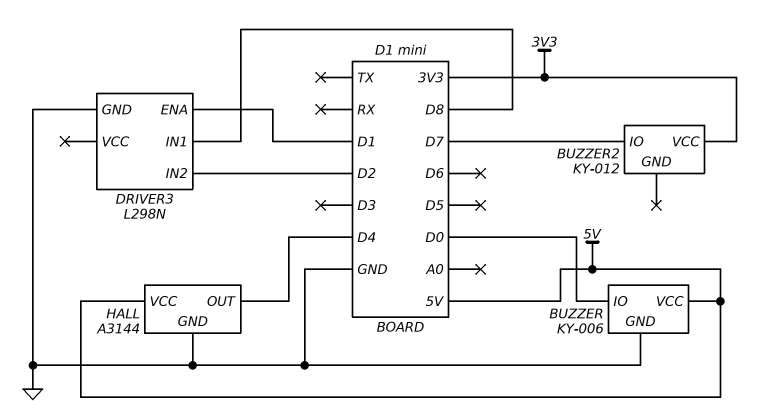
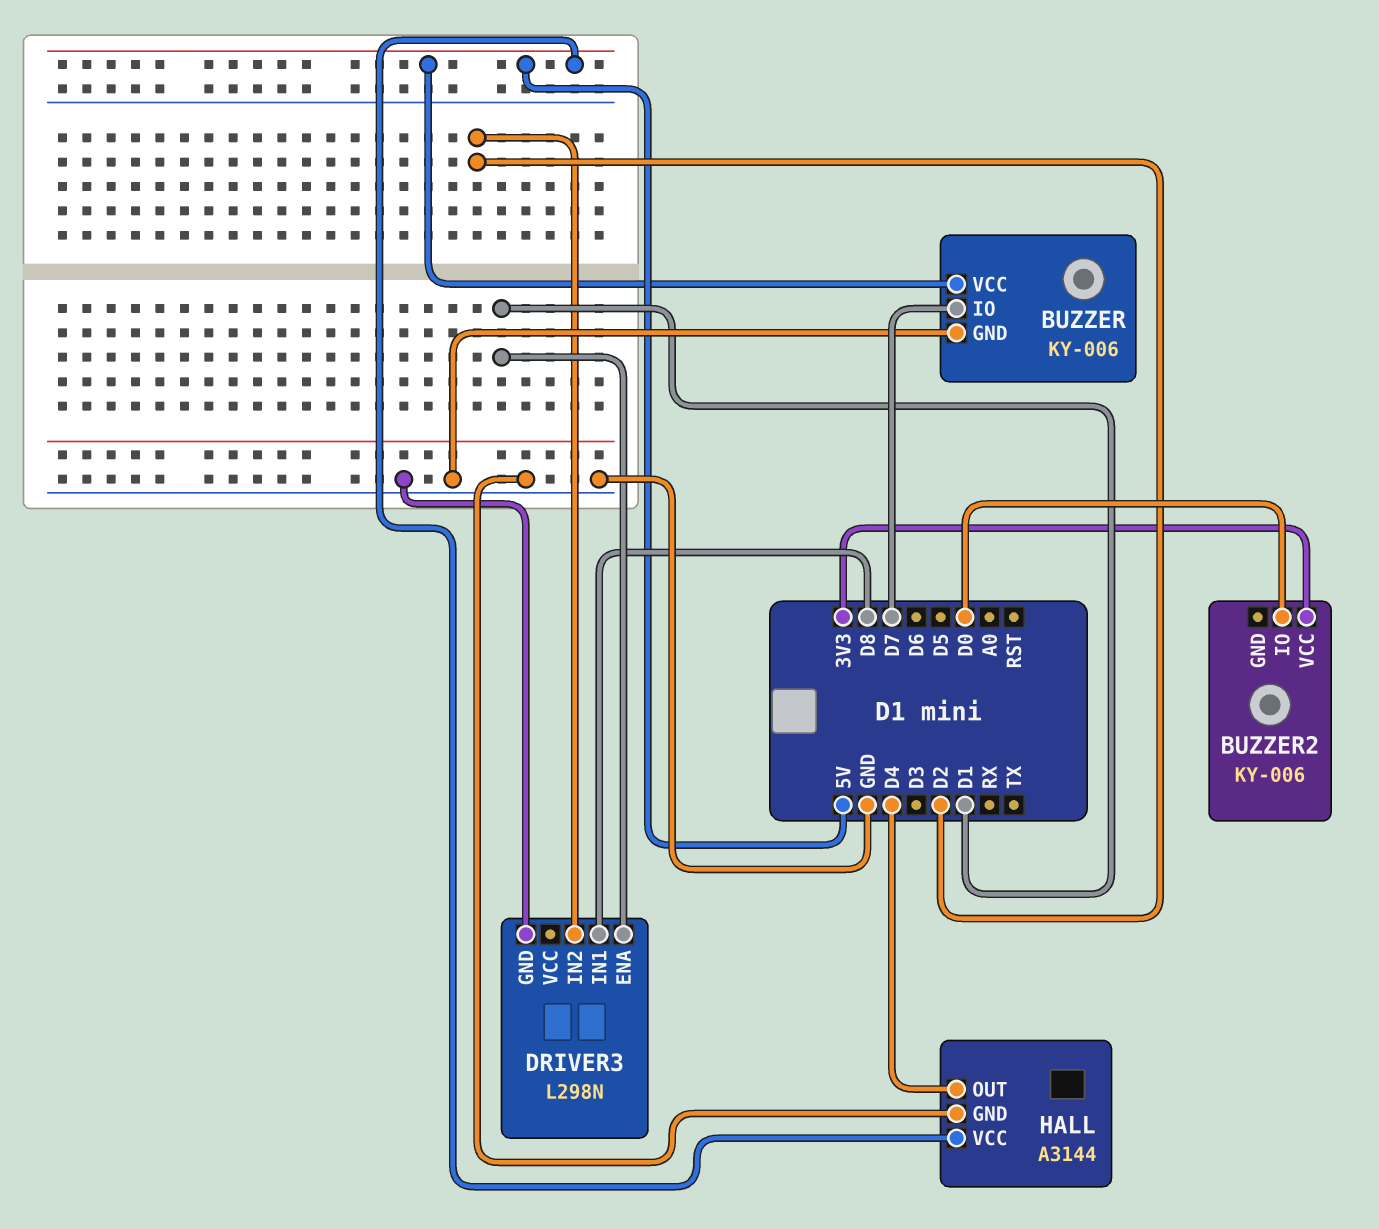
BUZZER pin IO: D0 -> D7
BUZZER2: KY-012 -> KY-006
BUZZER2 pin IO: D7 -> D0

